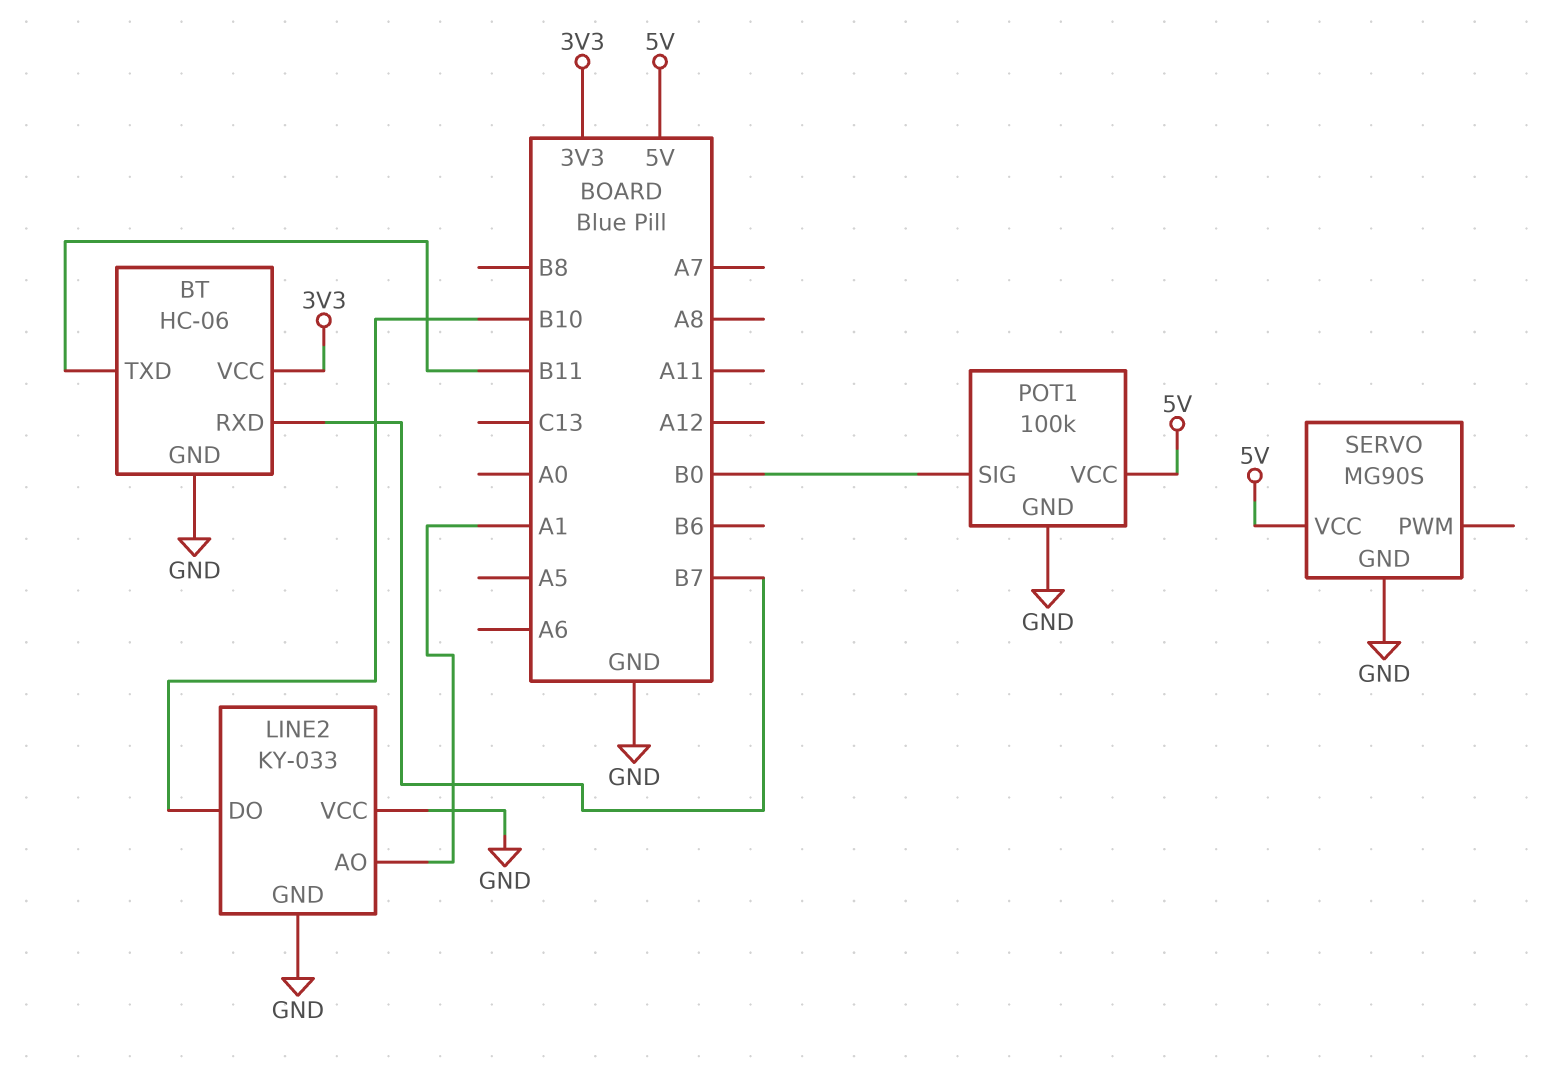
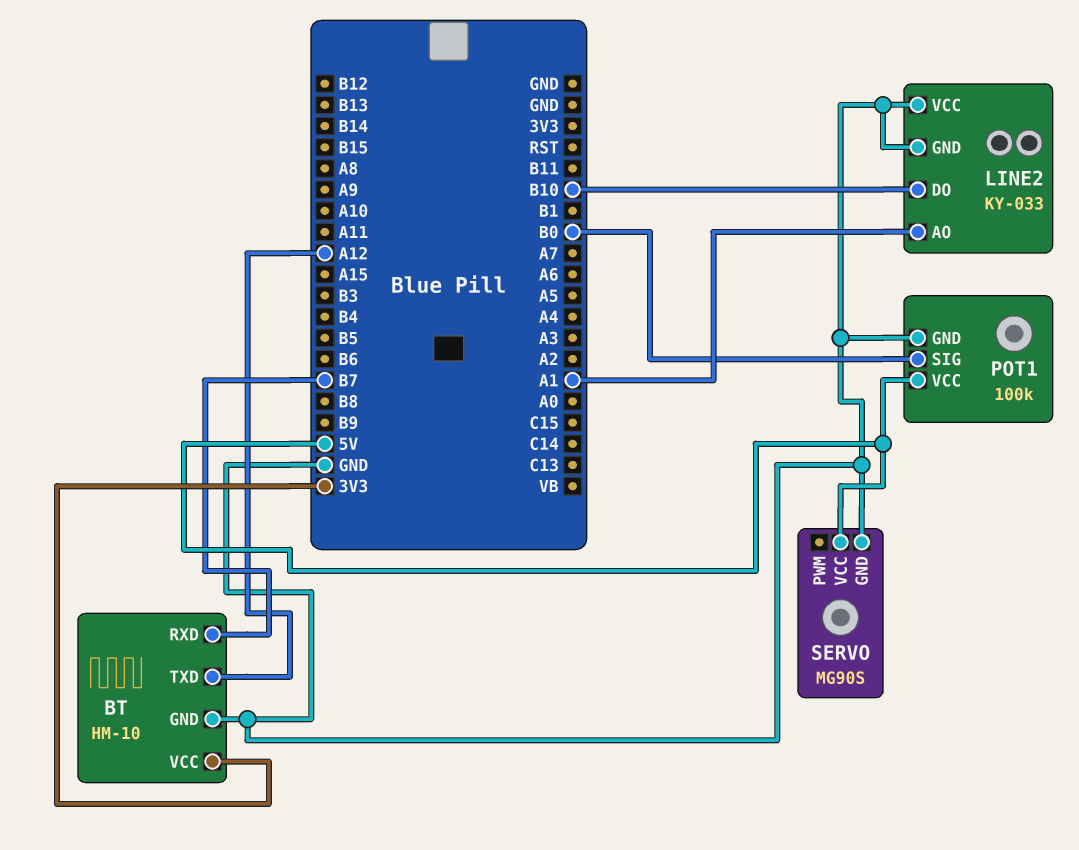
BT: HC-06 -> HM-10
BT pin TXD: B11 -> A12

